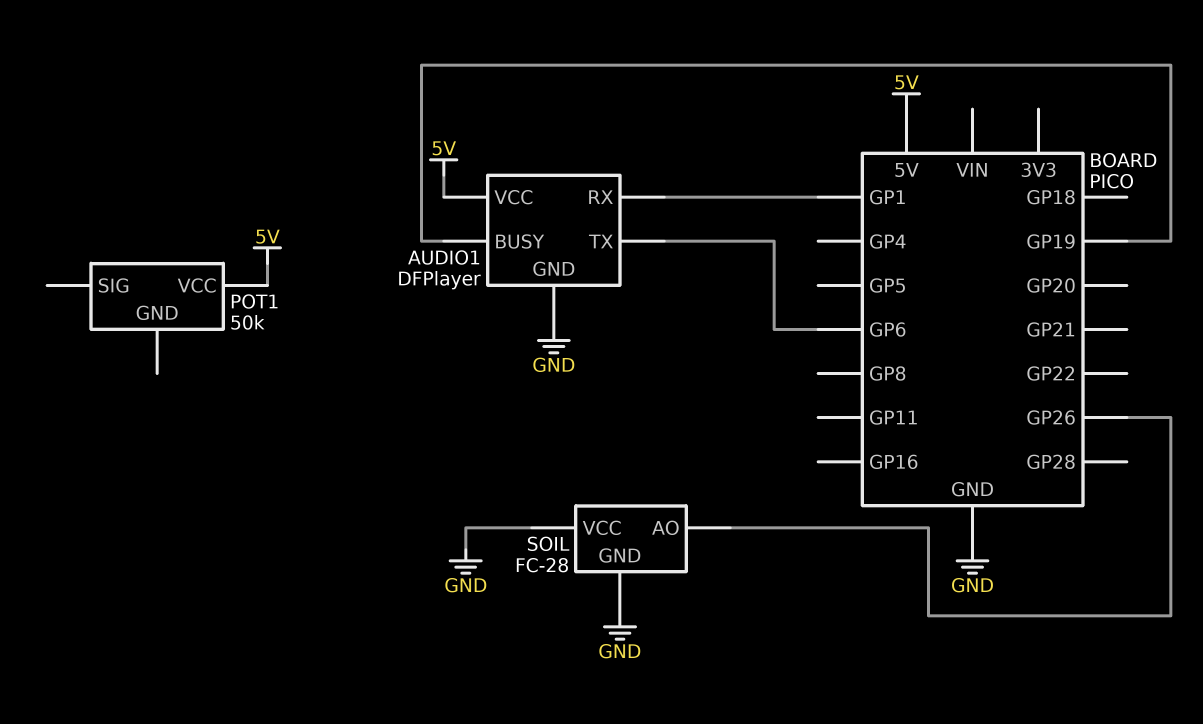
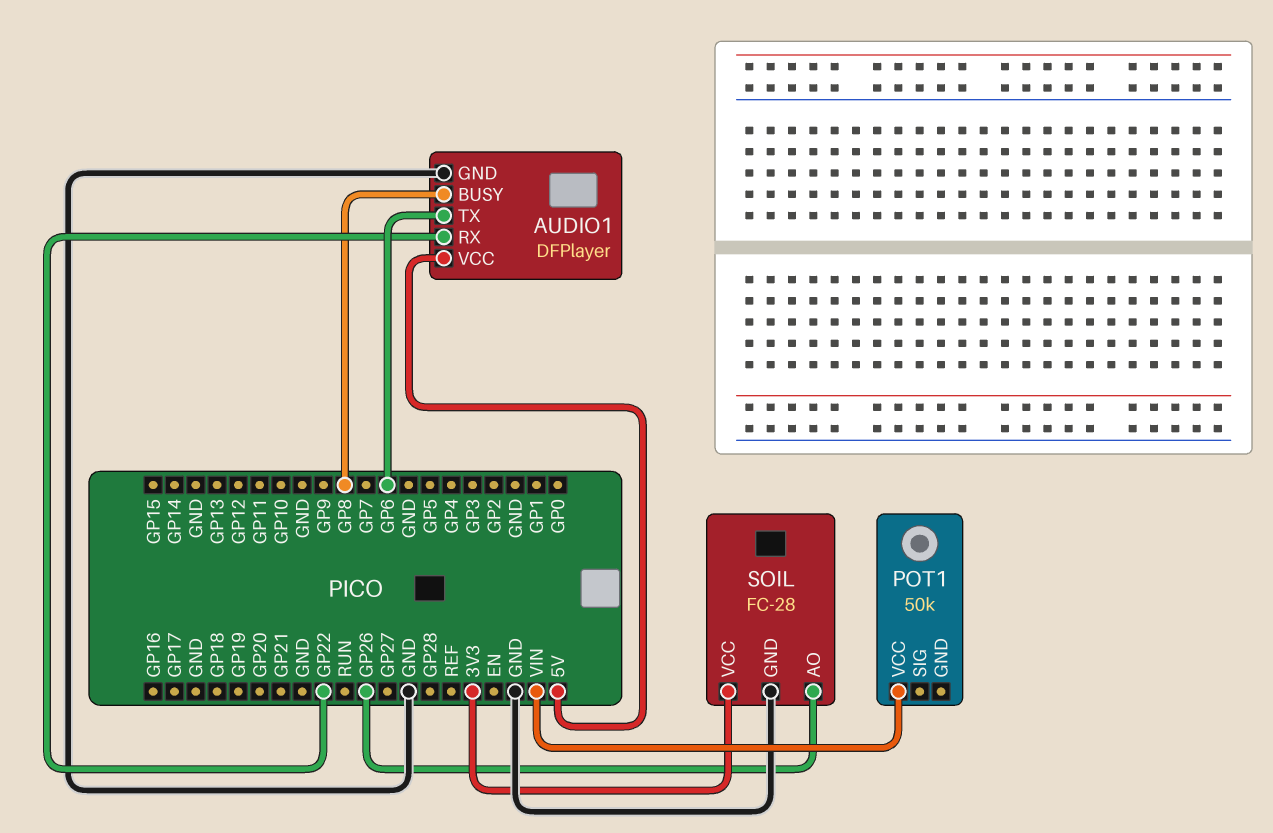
AUDIO1 pin BUSY: GP19 -> GP8
AUDIO1 pin RX: GP1 -> GP22
POT1 pin VCC: 5V -> VIN
SOIL pin VCC: GND -> 3V3

